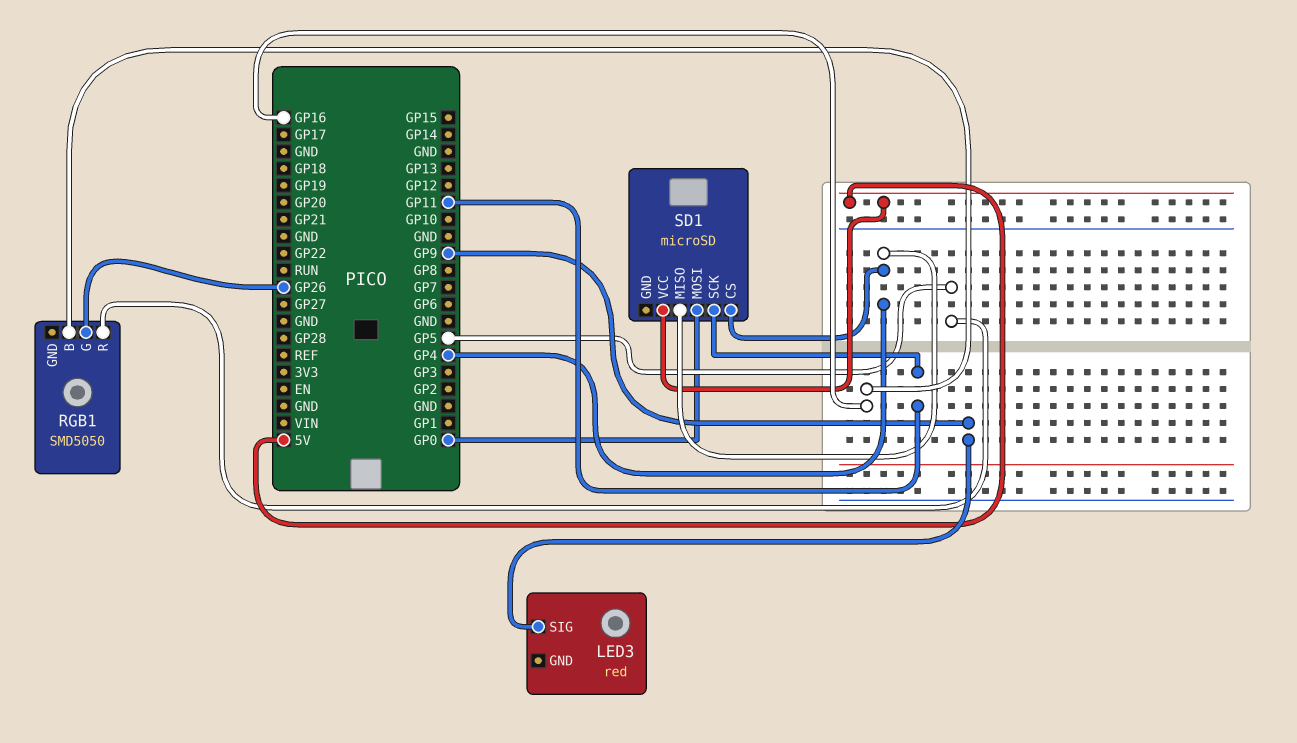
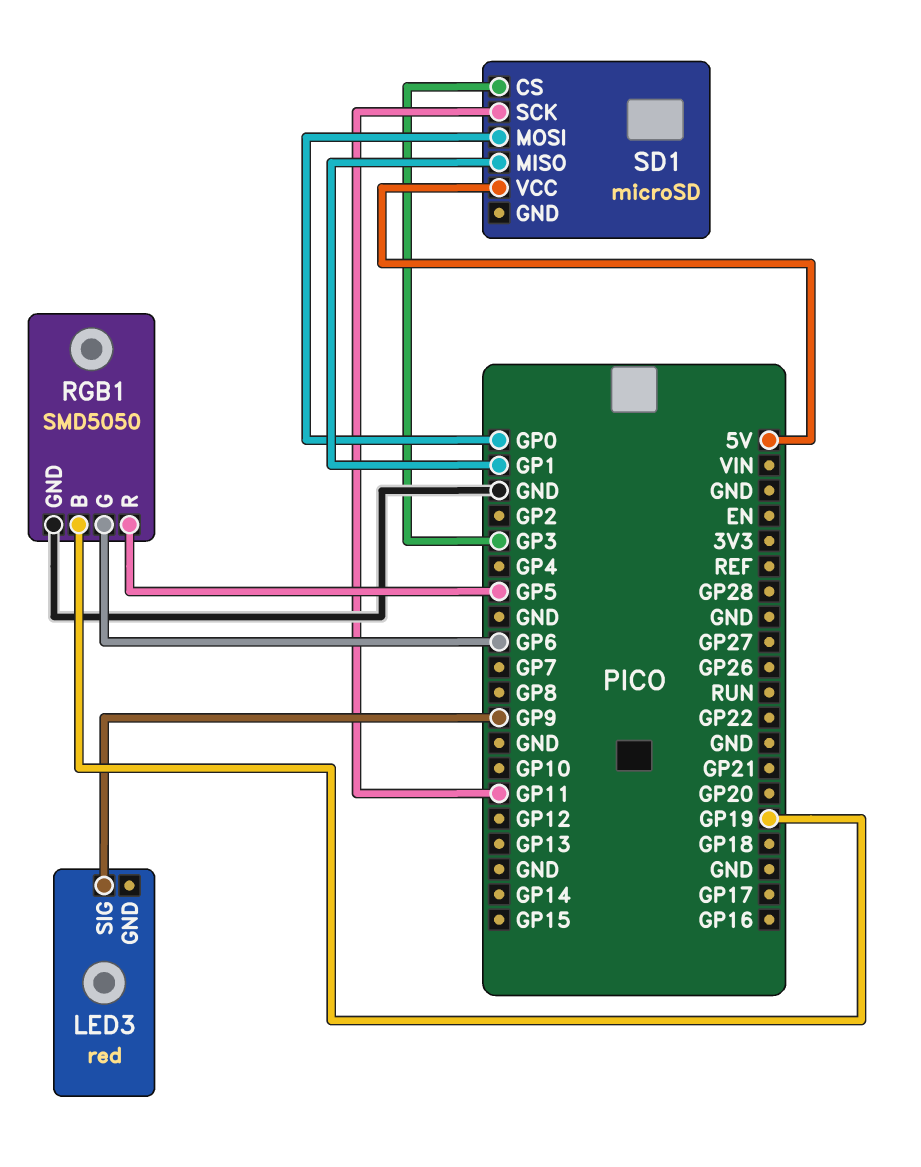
RGB1 pin B: GP16 -> GP19
RGB1 pin G: GP26 -> GP6
RGB1 pin GND: none -> GND
SD1 pin CS: GP4 -> GP3
SD1 pin MISO: GP4 -> GP1

